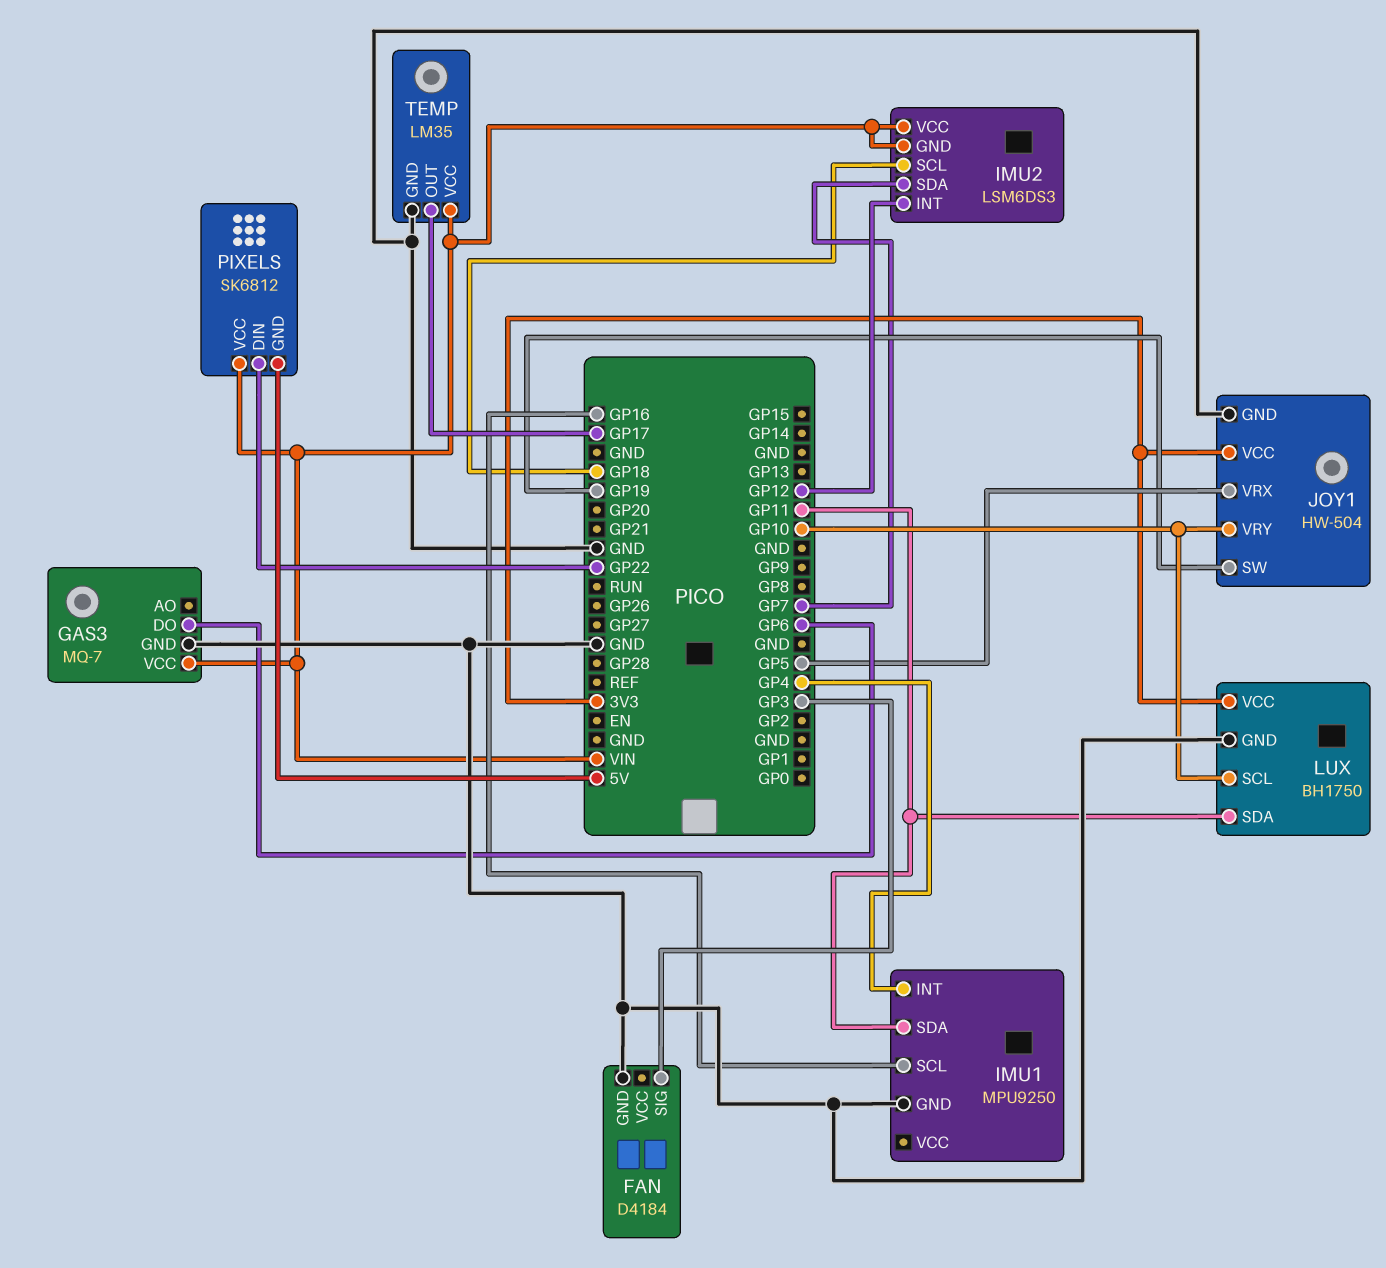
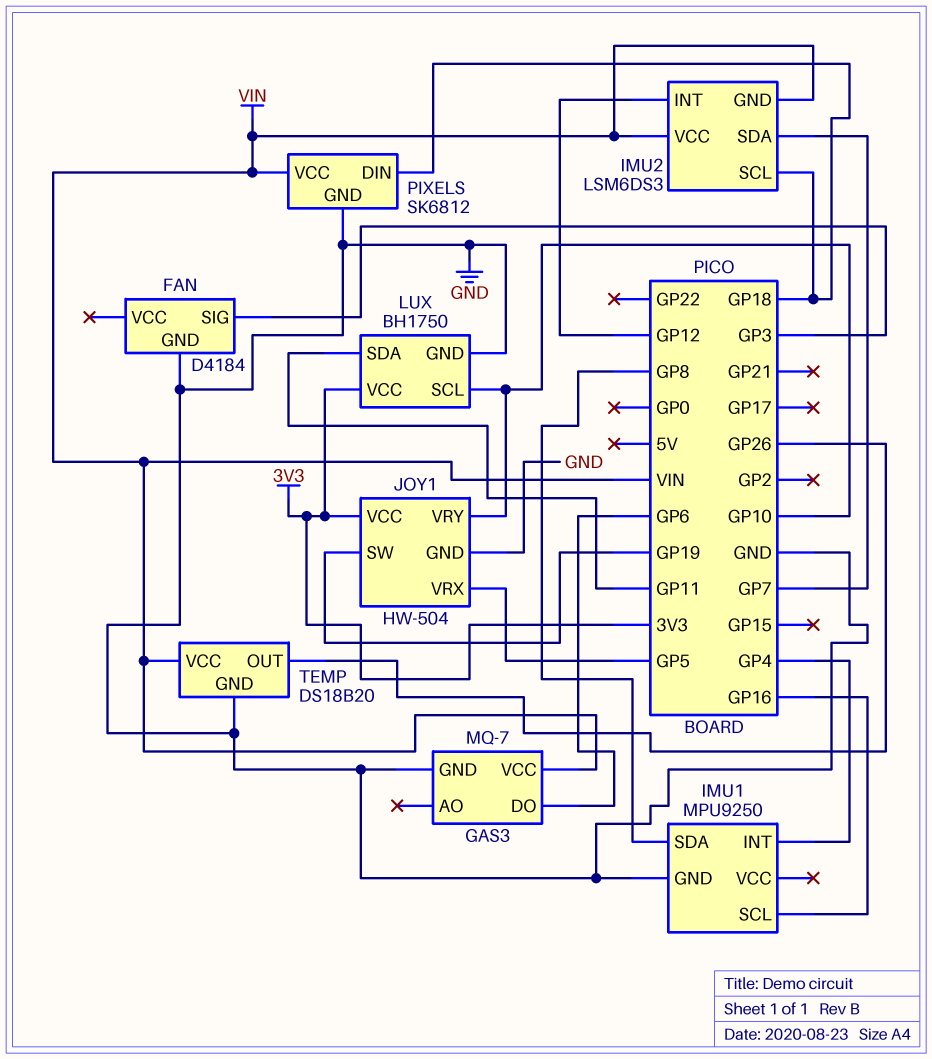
IMU1 pin SDA: GP11 -> GP8
PIXELS pin DIN: GP22 -> GP18
PIXELS pin GND: 5V -> GND
TEMP: LM35 -> DS18B20
TEMP pin OUT: GP17 -> GP26

